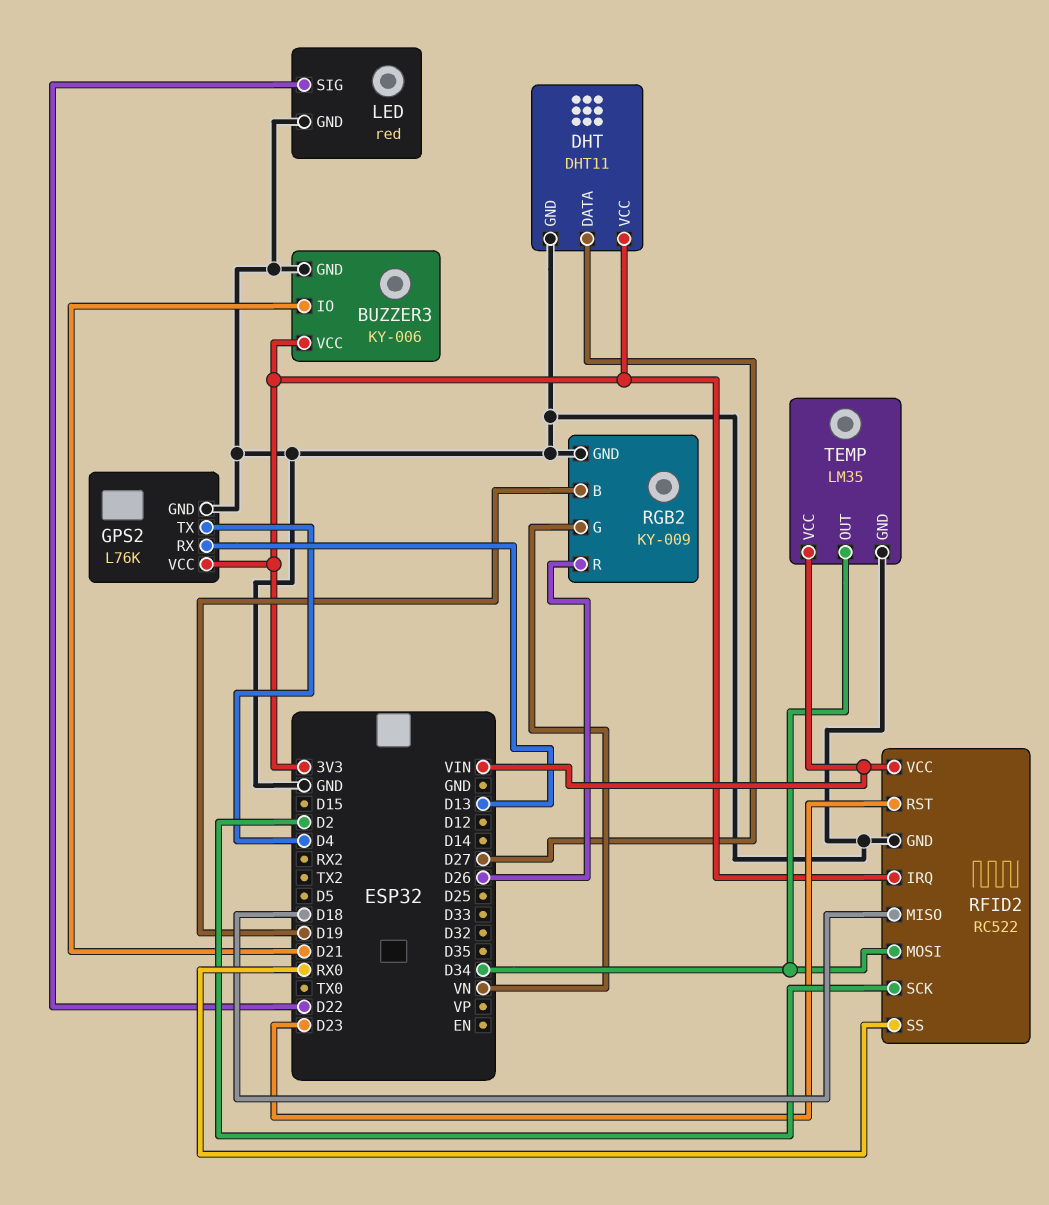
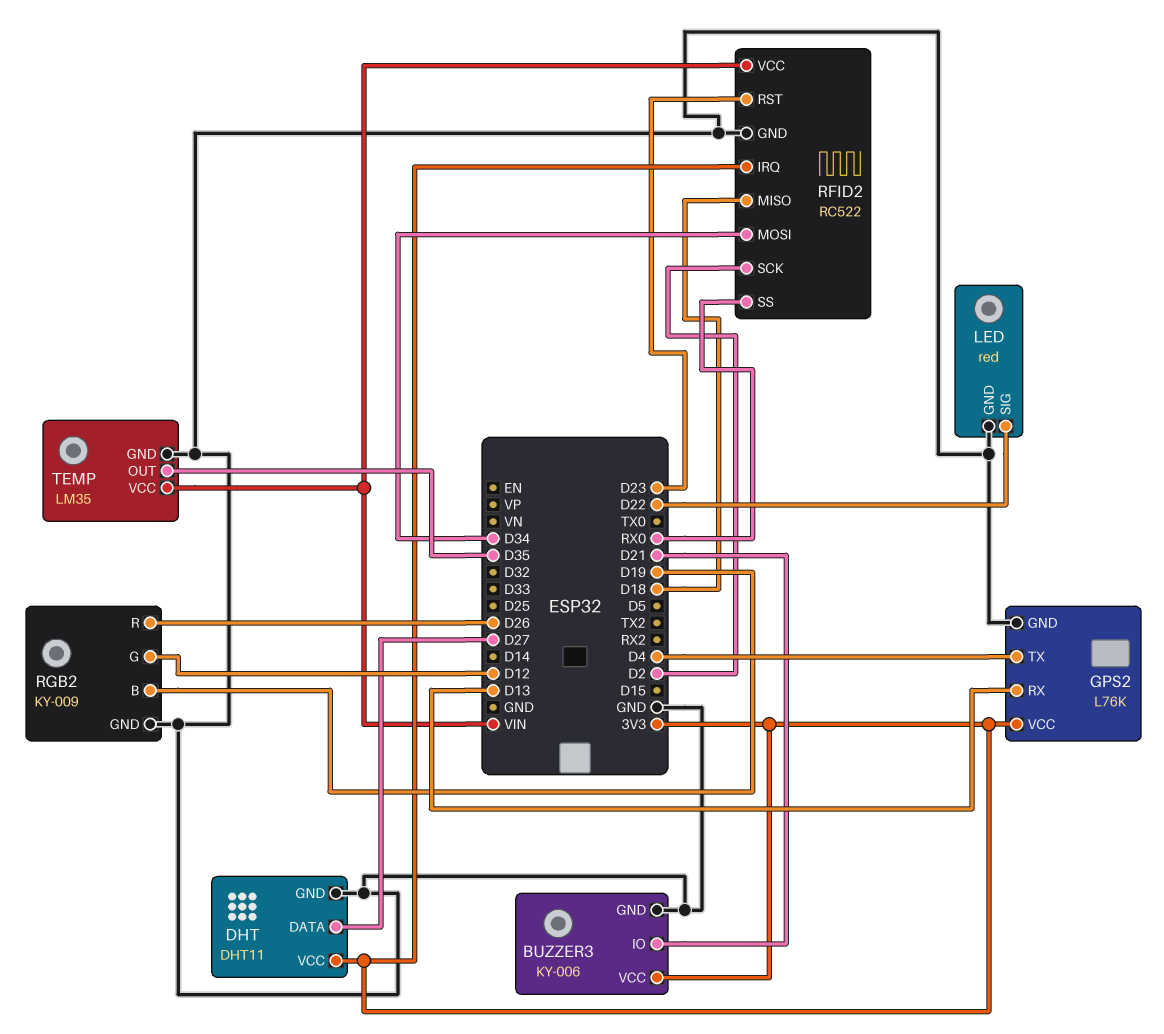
RGB2 pin G: VN -> D12
TEMP pin OUT: D34 -> D35

